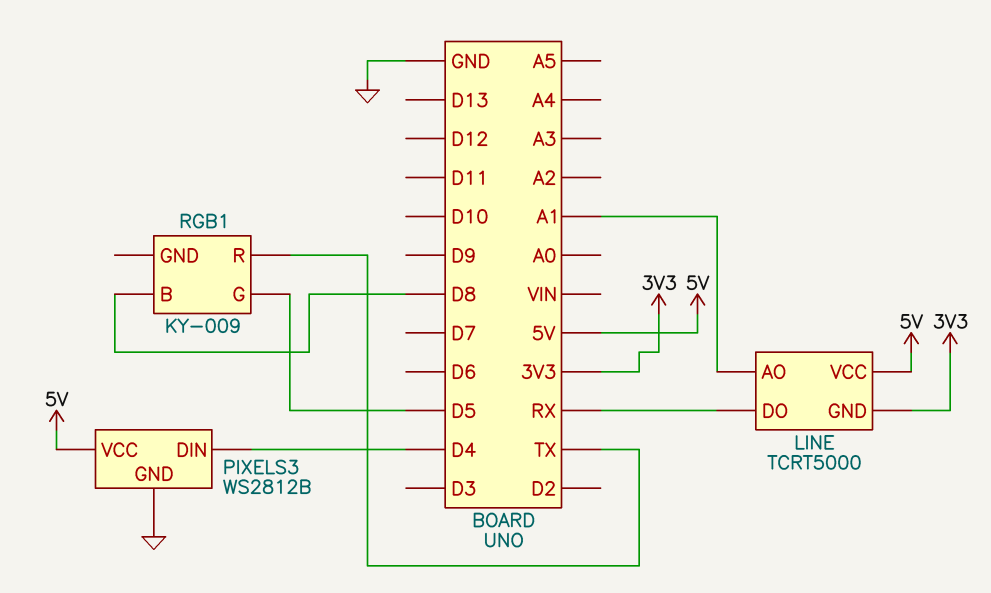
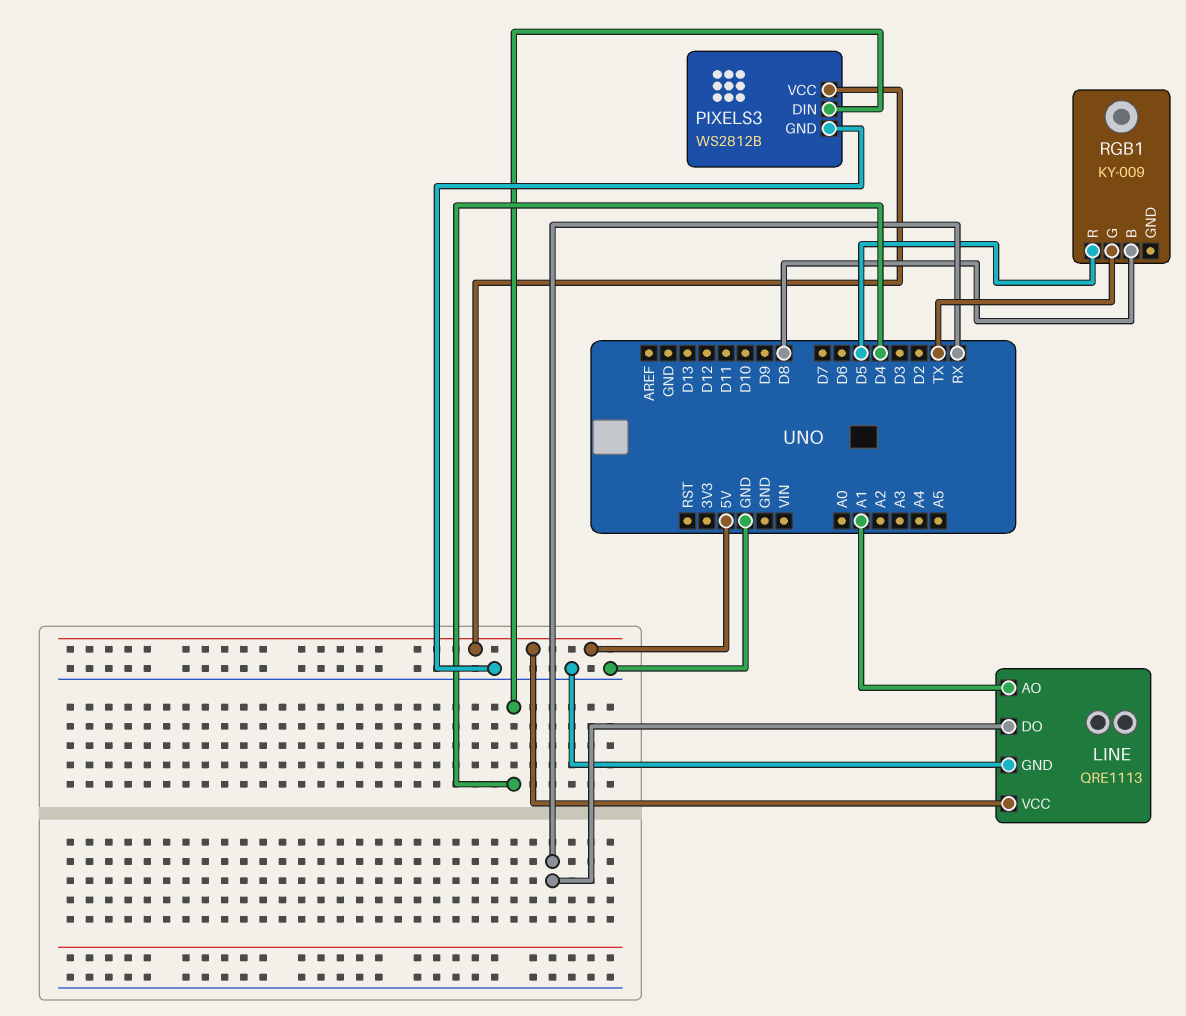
LINE: TCRT5000 -> QRE1113
LINE pin GND: 3V3 -> GND
RGB1 pin G: D5 -> TX
RGB1 pin R: TX -> D5

